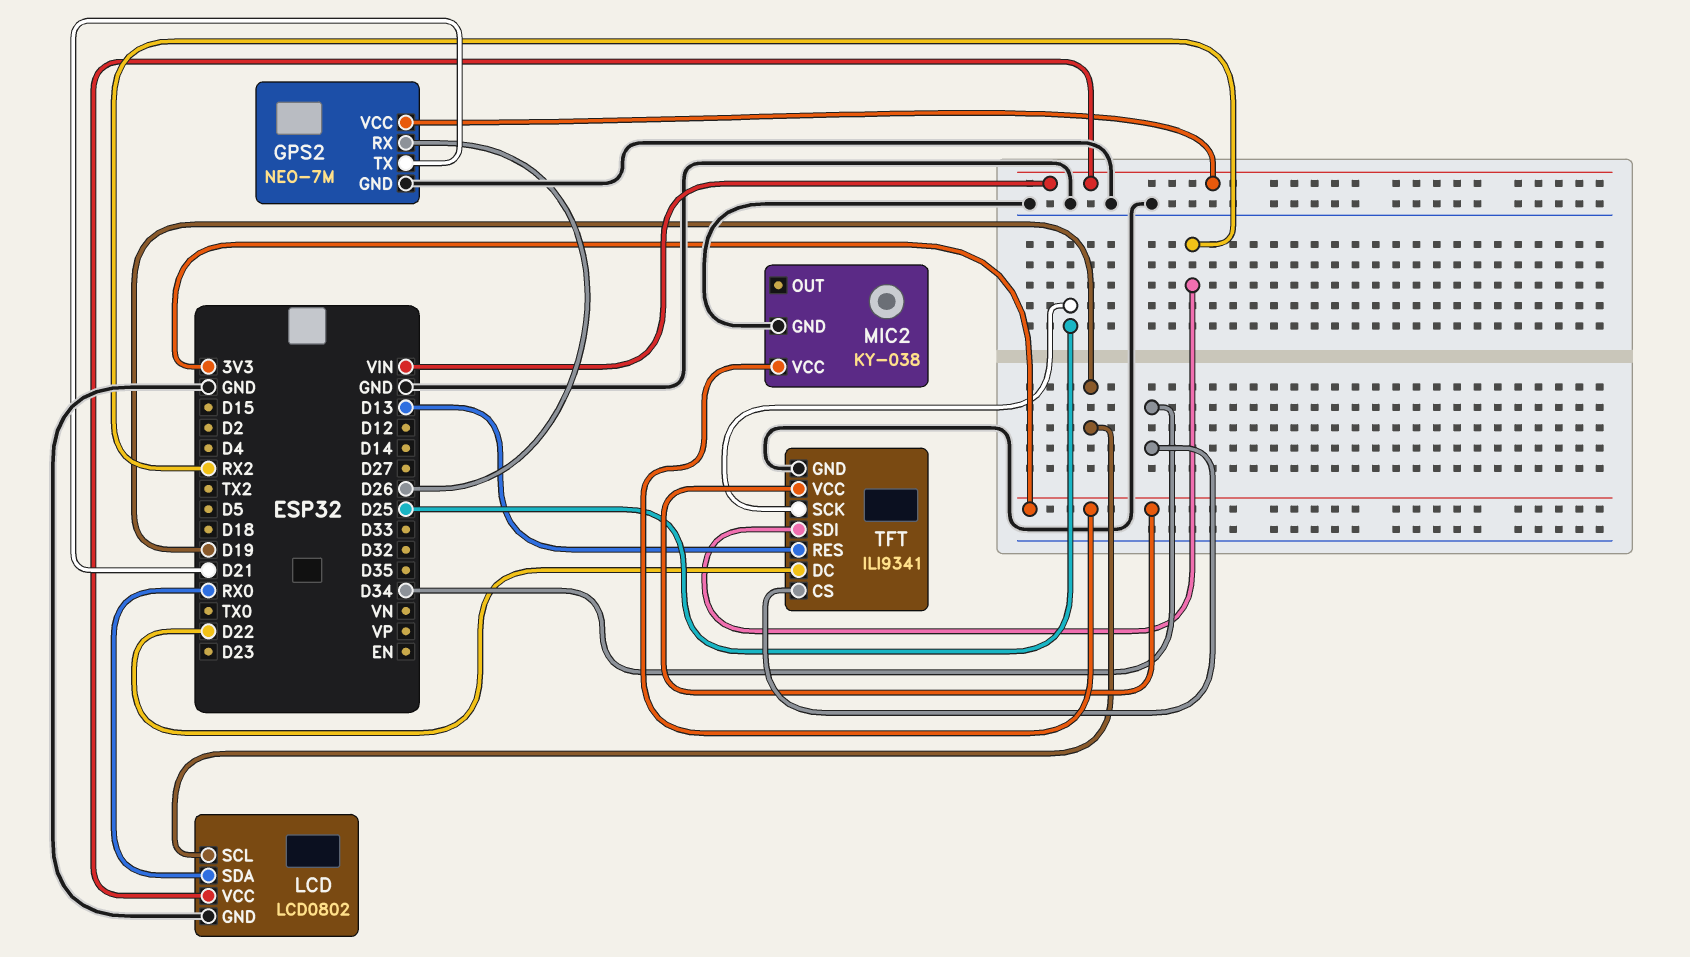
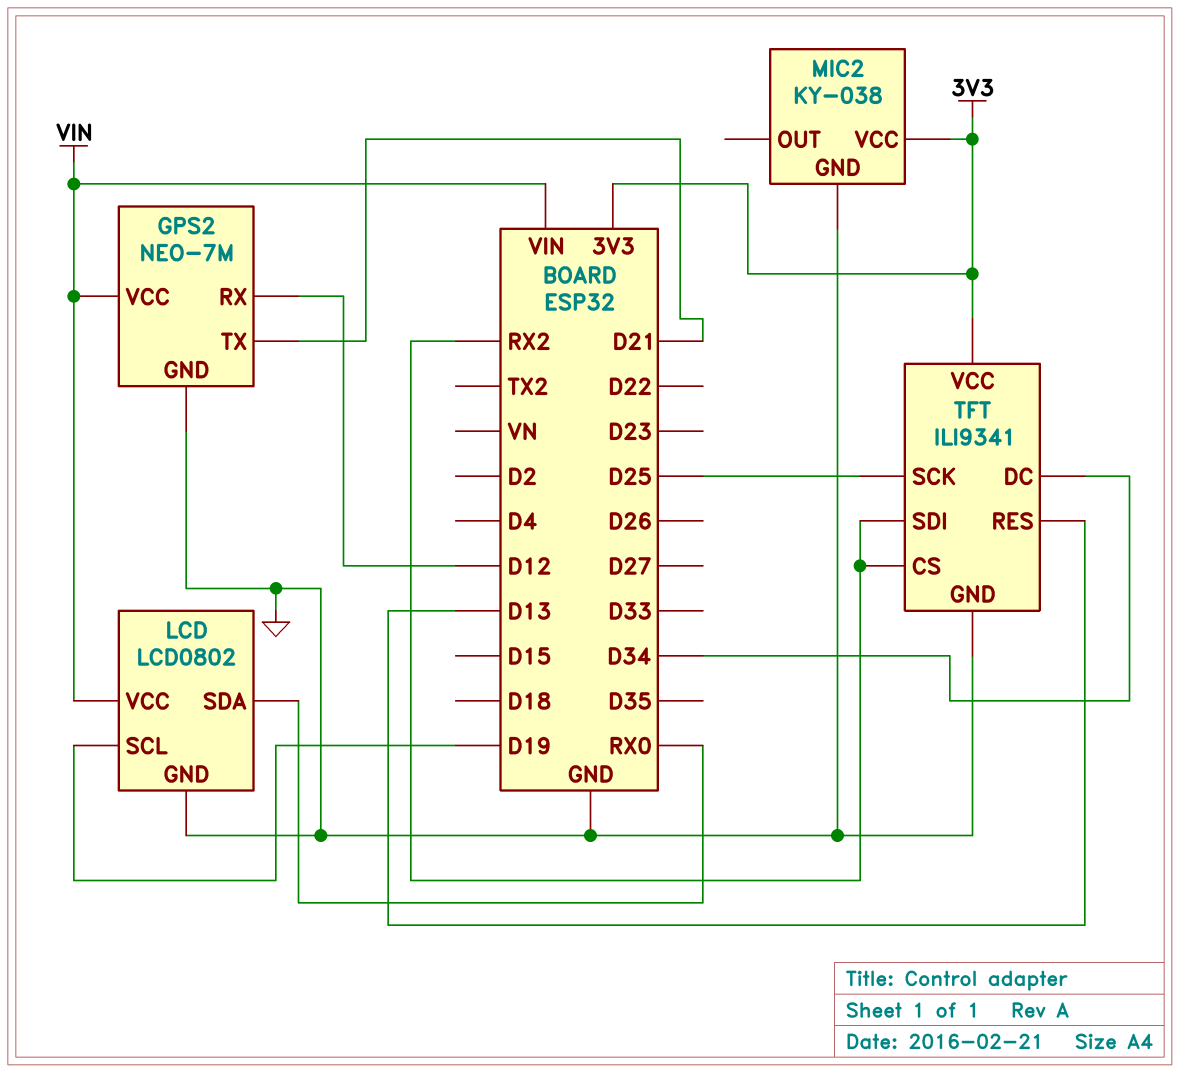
GPS2 pin RX: D26 -> D12
TFT pin CS: D34 -> RX2
TFT pin DC: D22 -> D34

